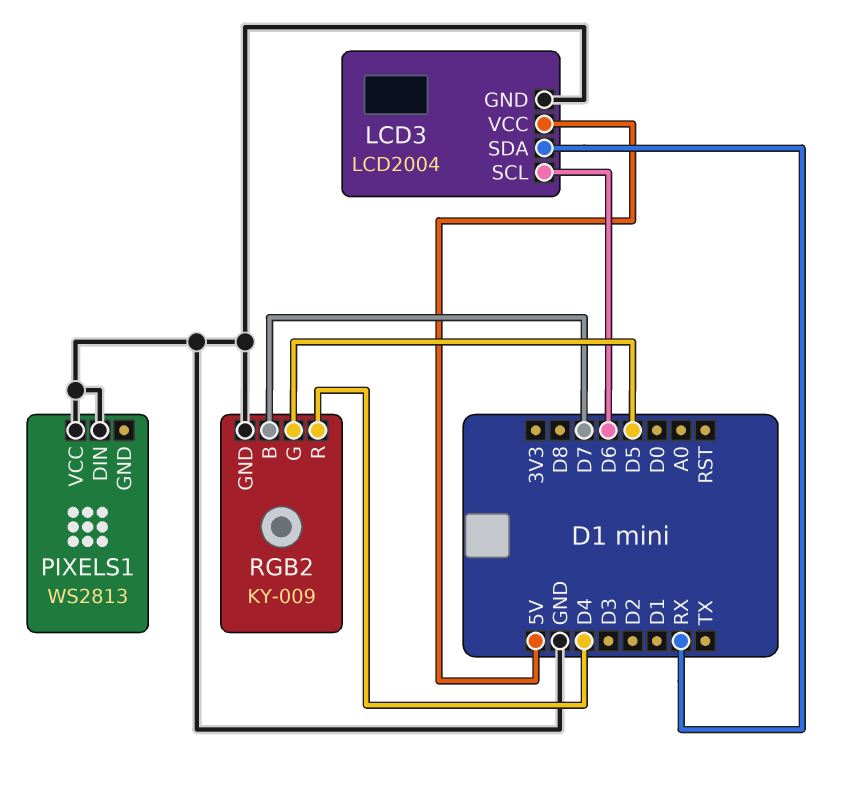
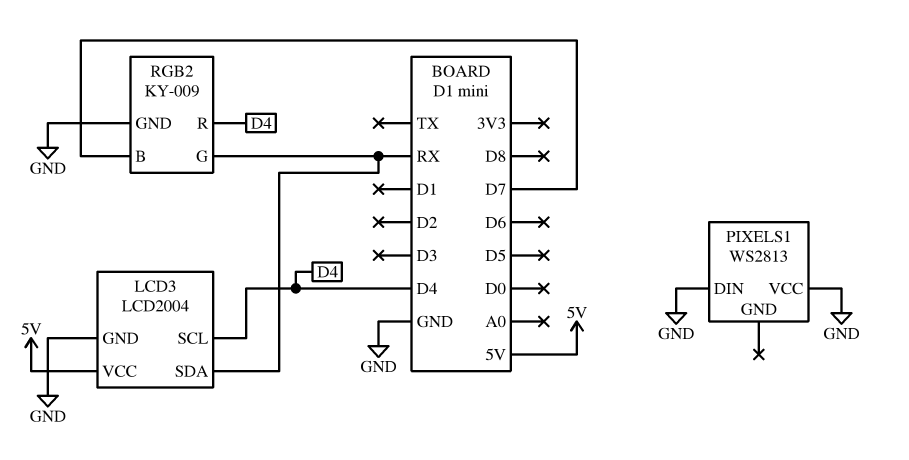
LCD3 pin SCL: D6 -> D4
RGB2 pin G: D5 -> RX

